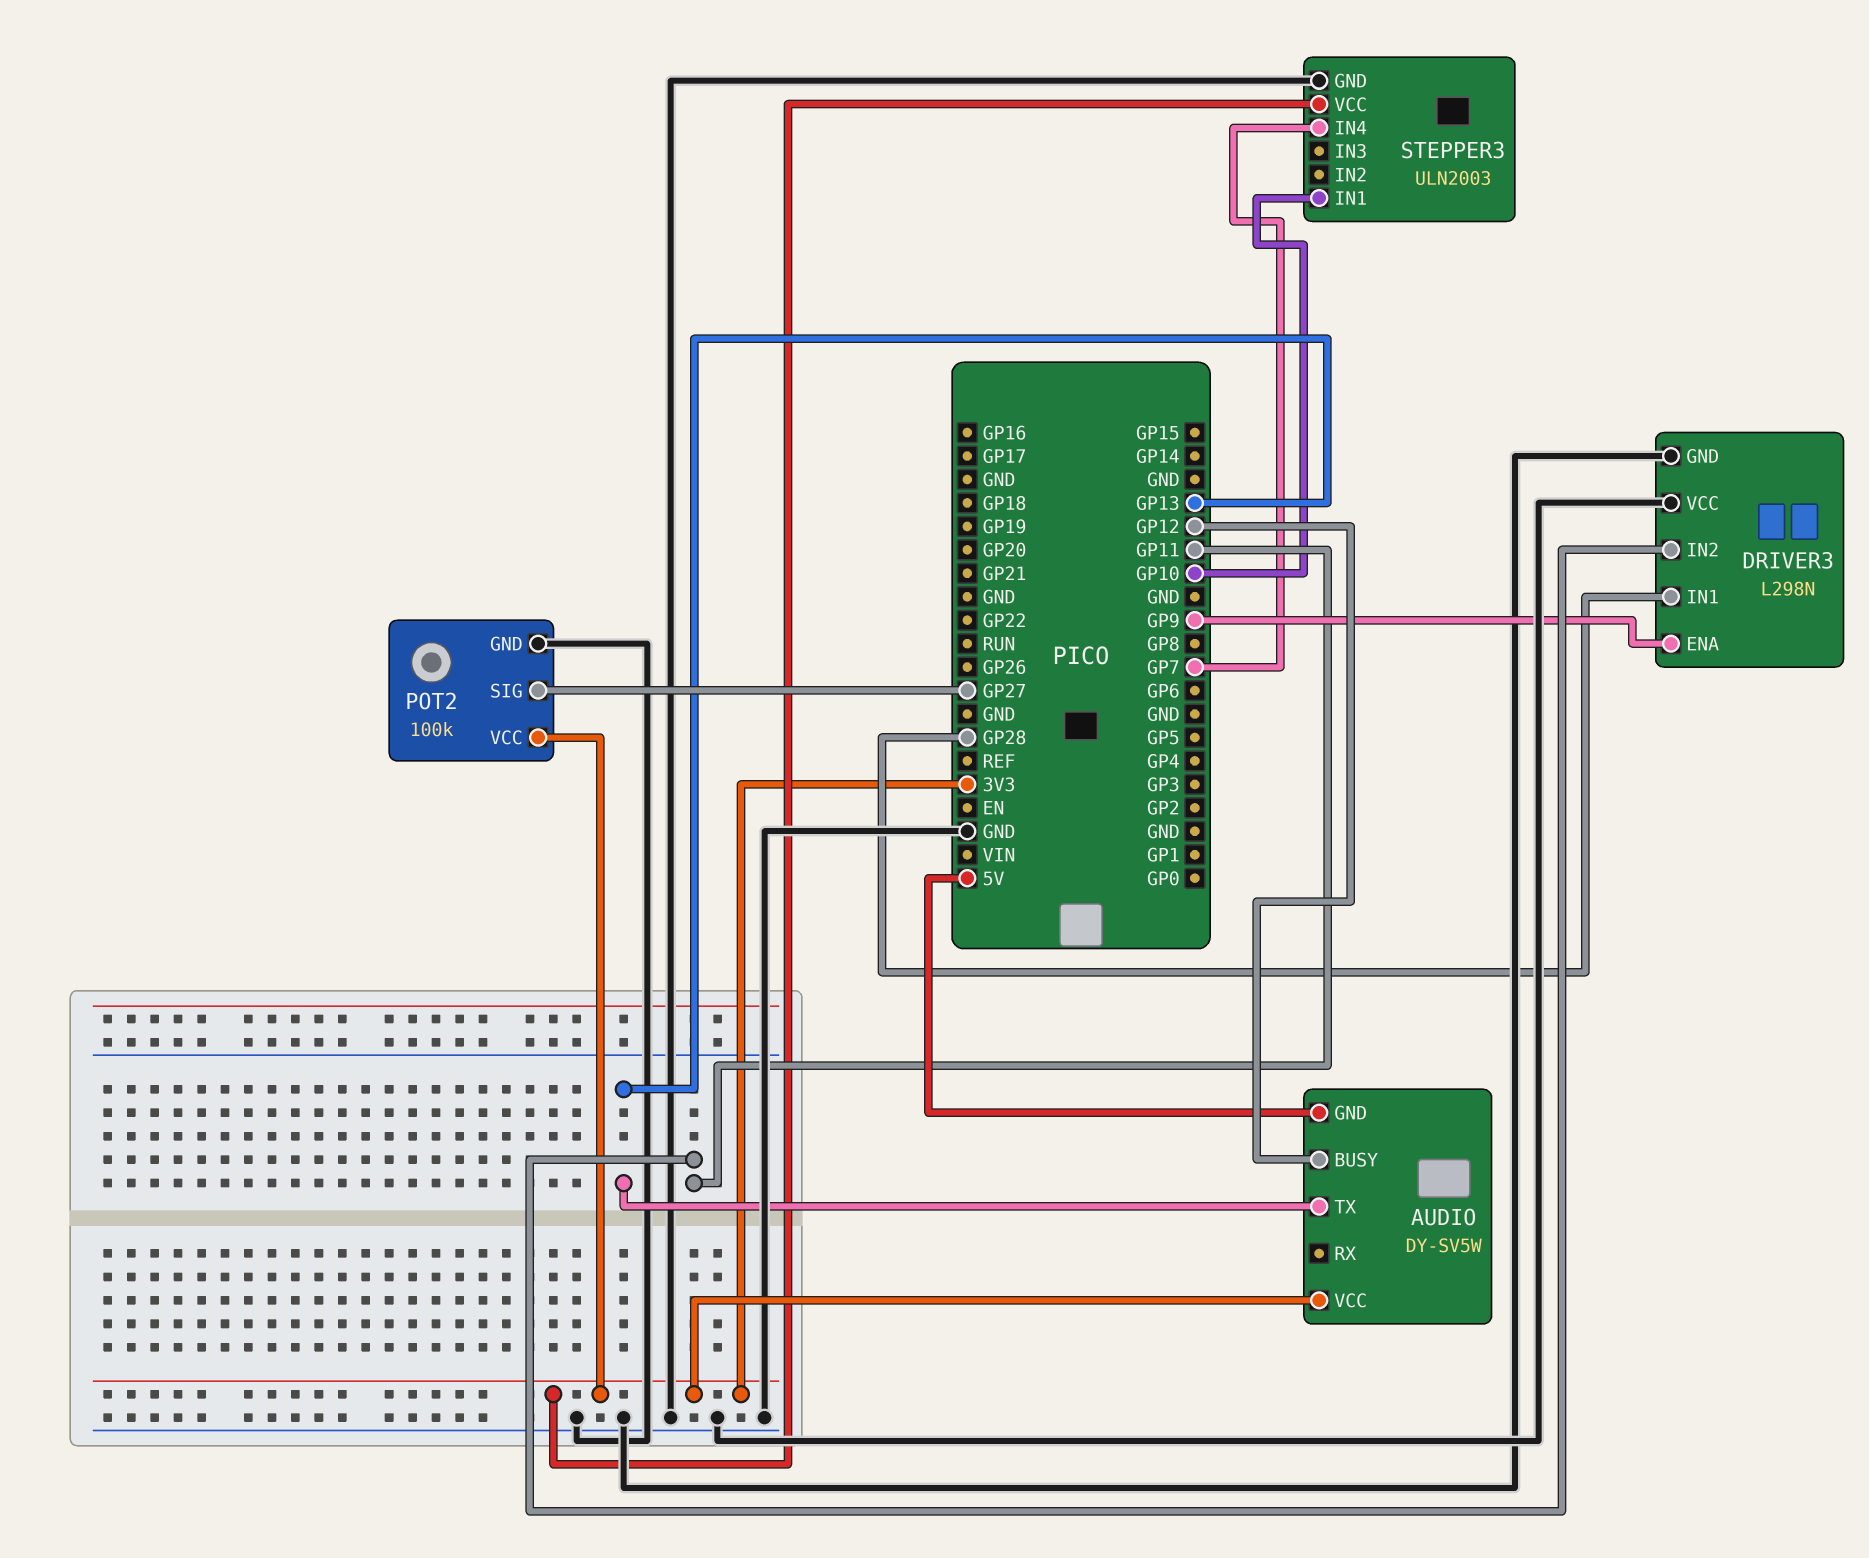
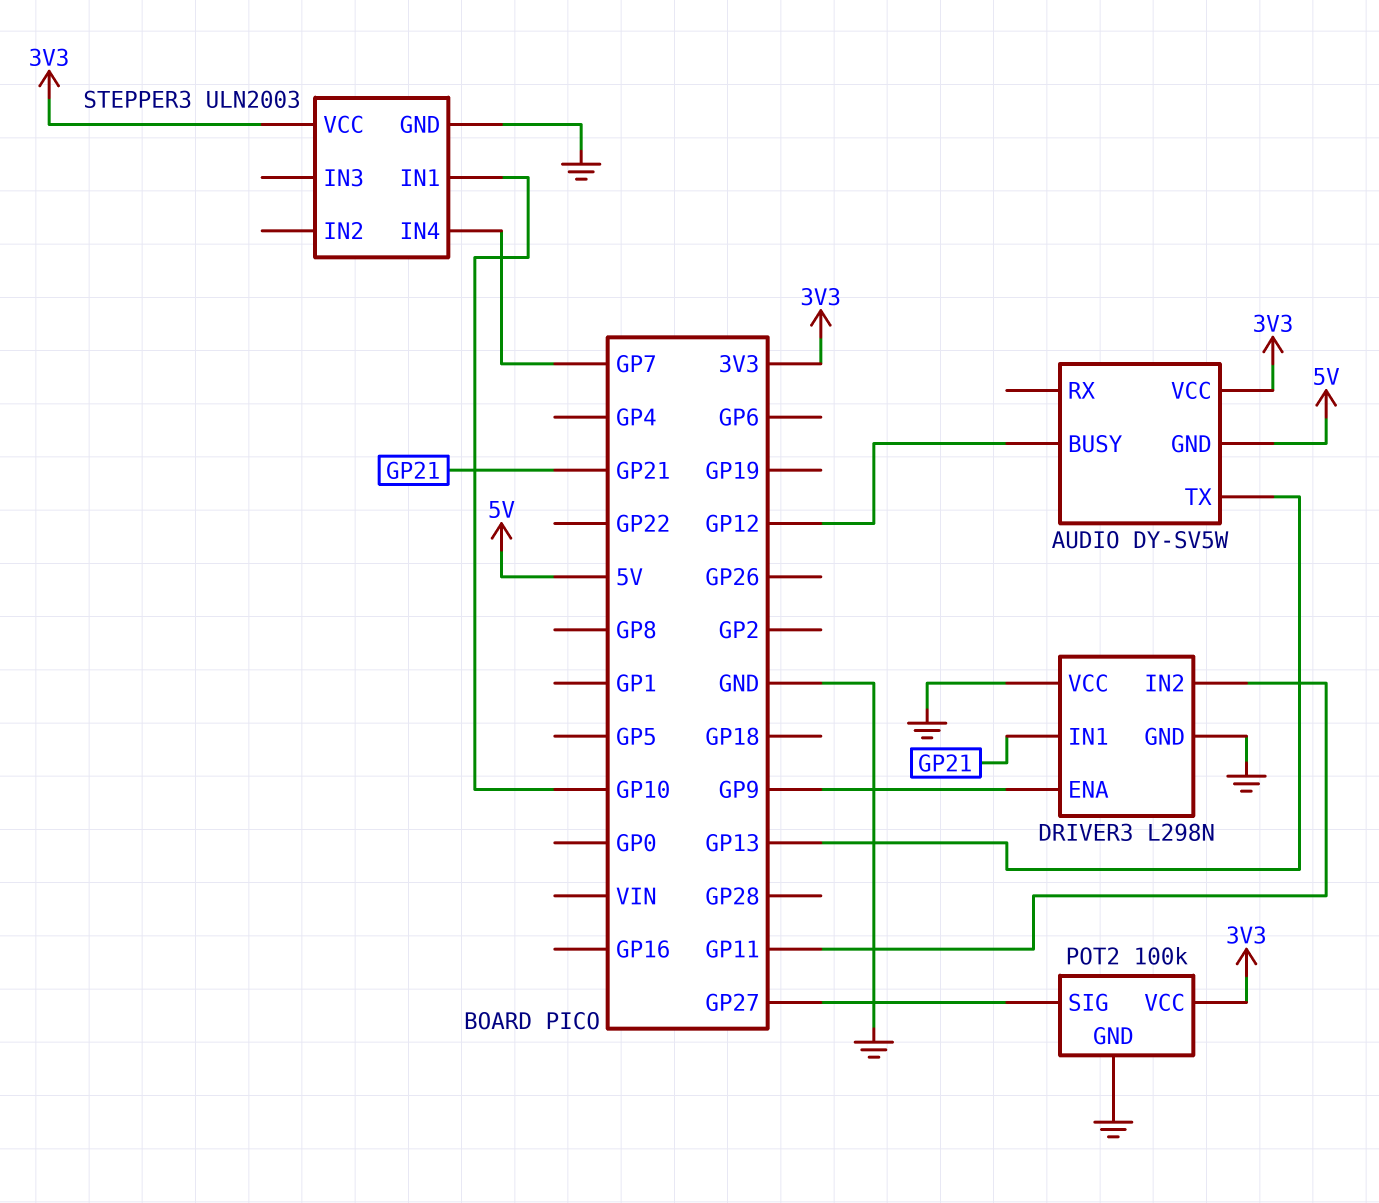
DRIVER3 pin IN1: GP28 -> GP21

